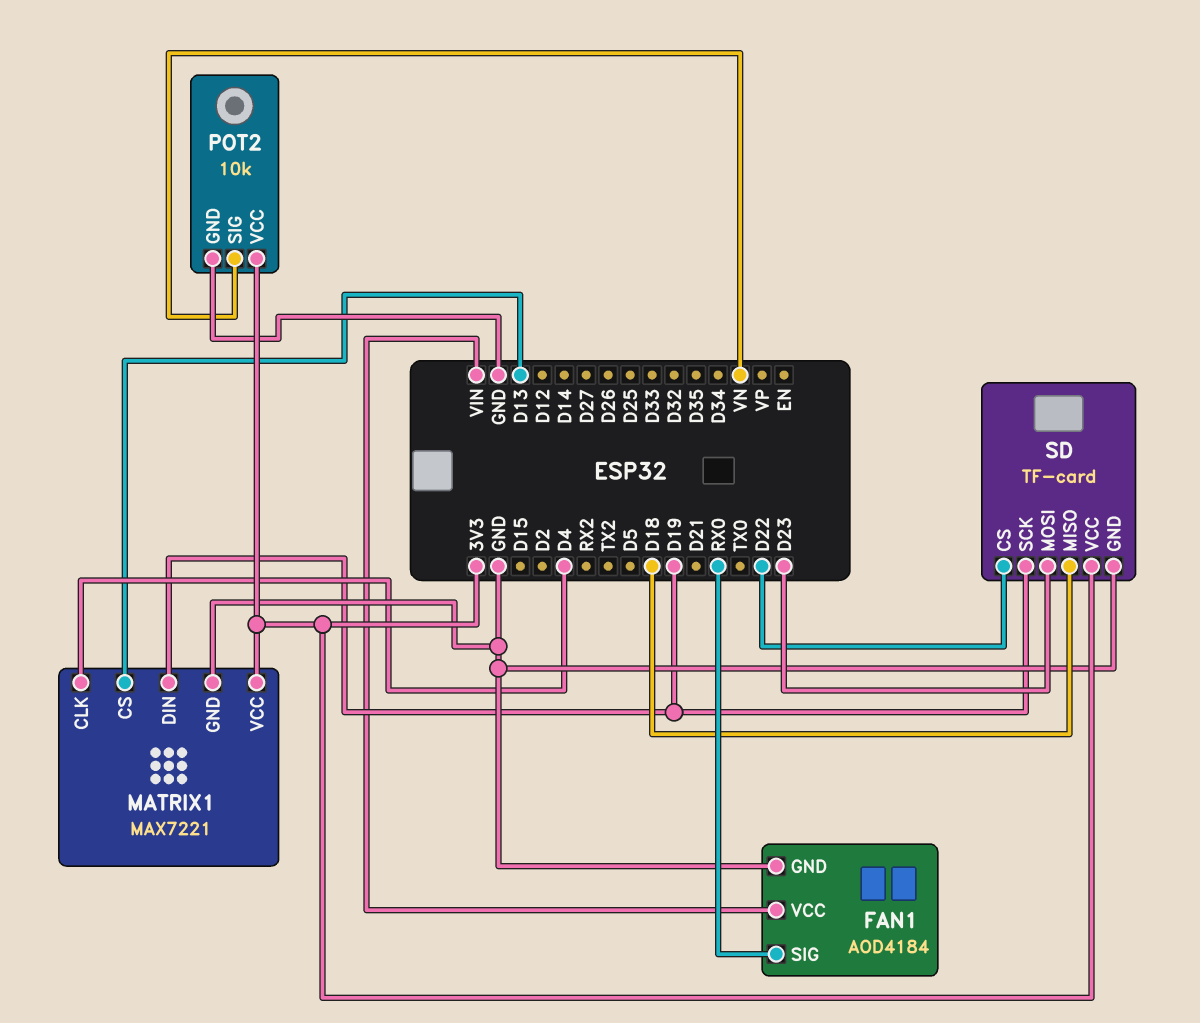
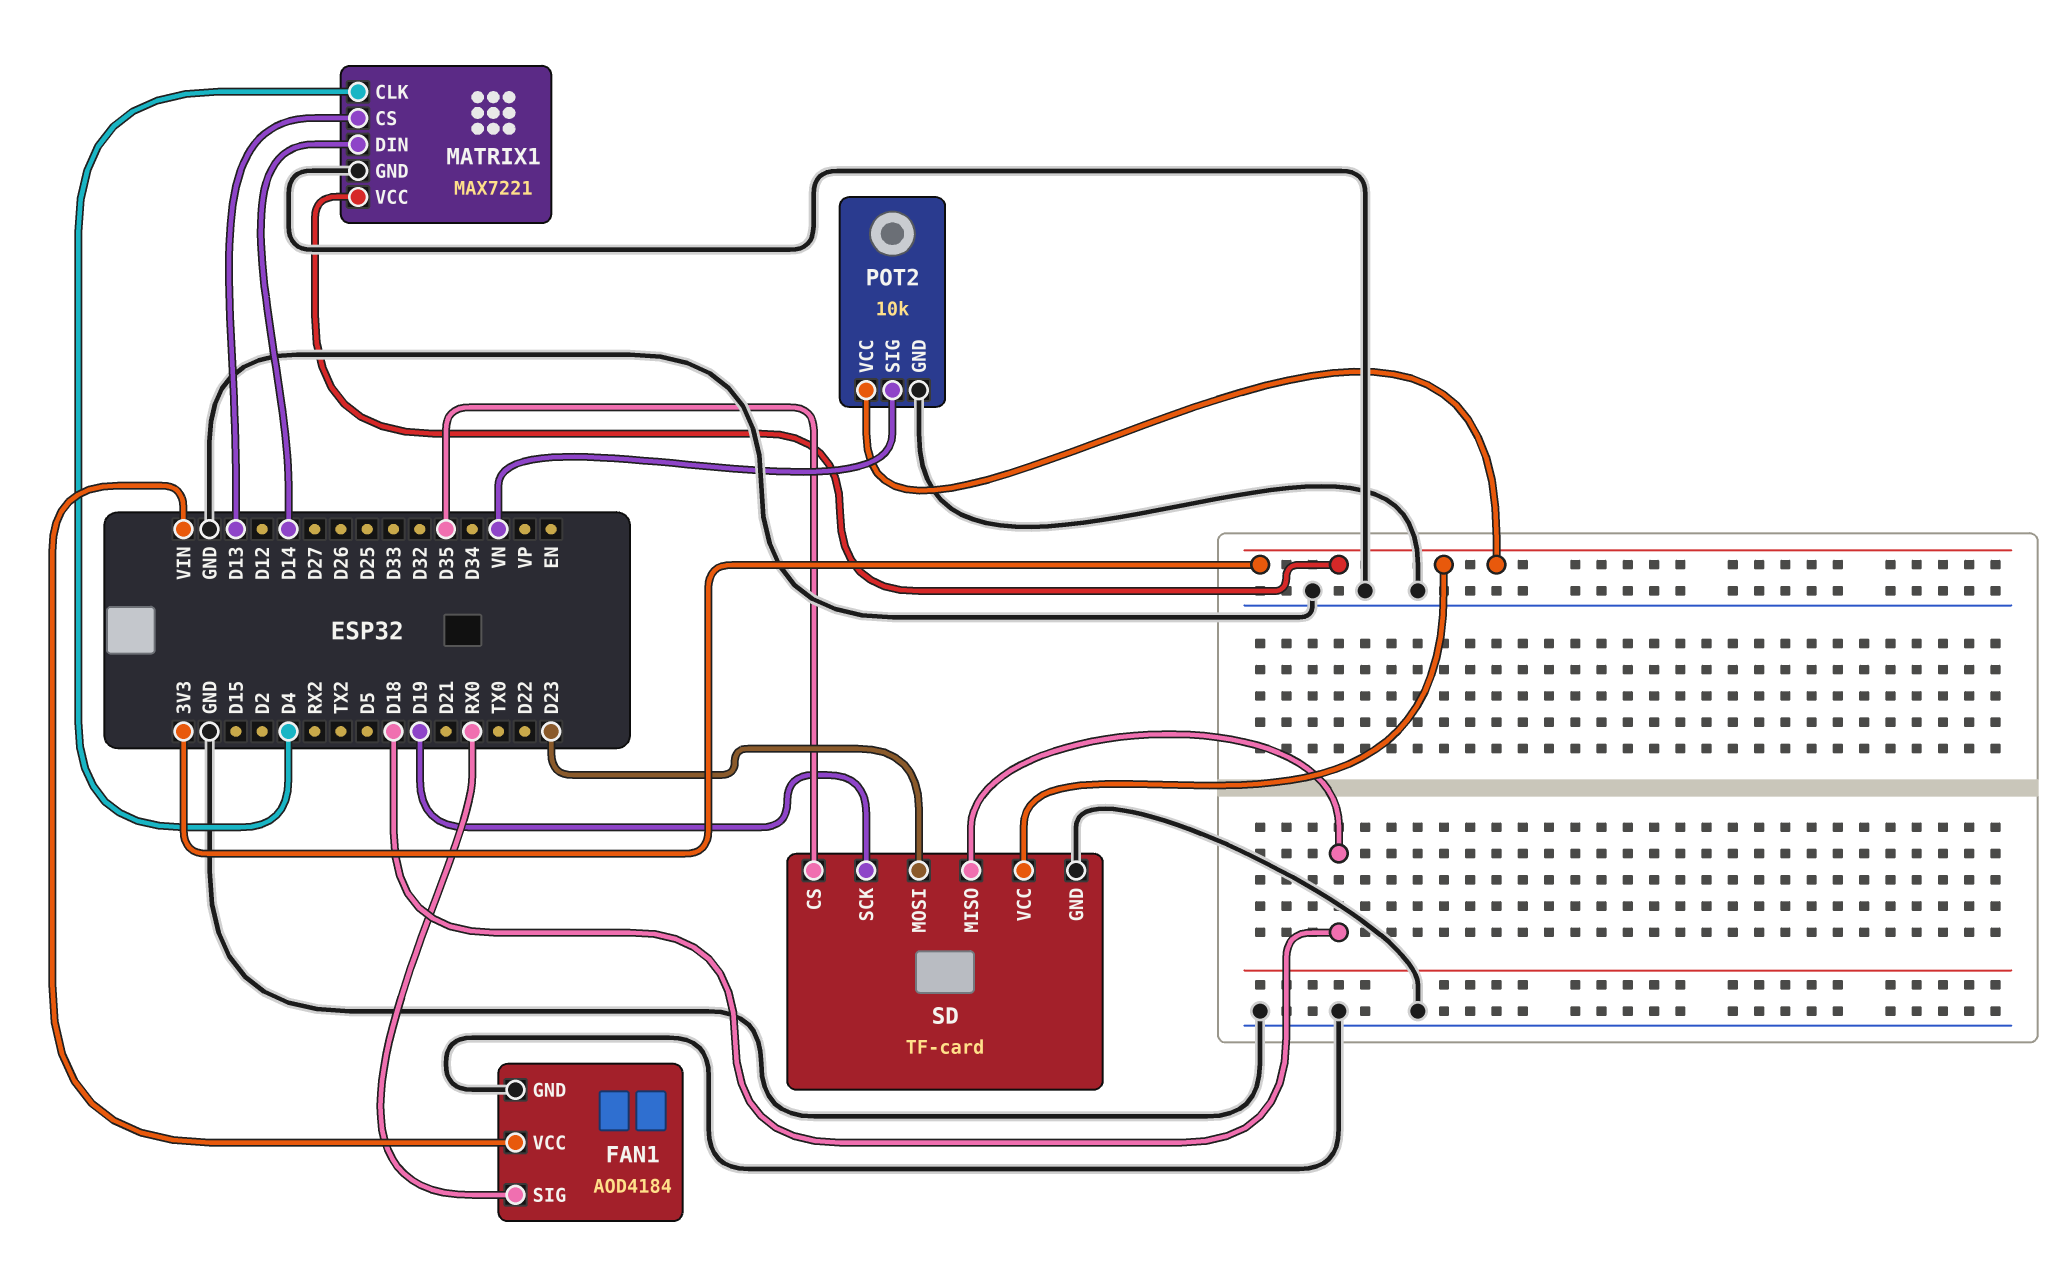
MATRIX1 pin DIN: D19 -> D14
SD pin CS: D22 -> D35

